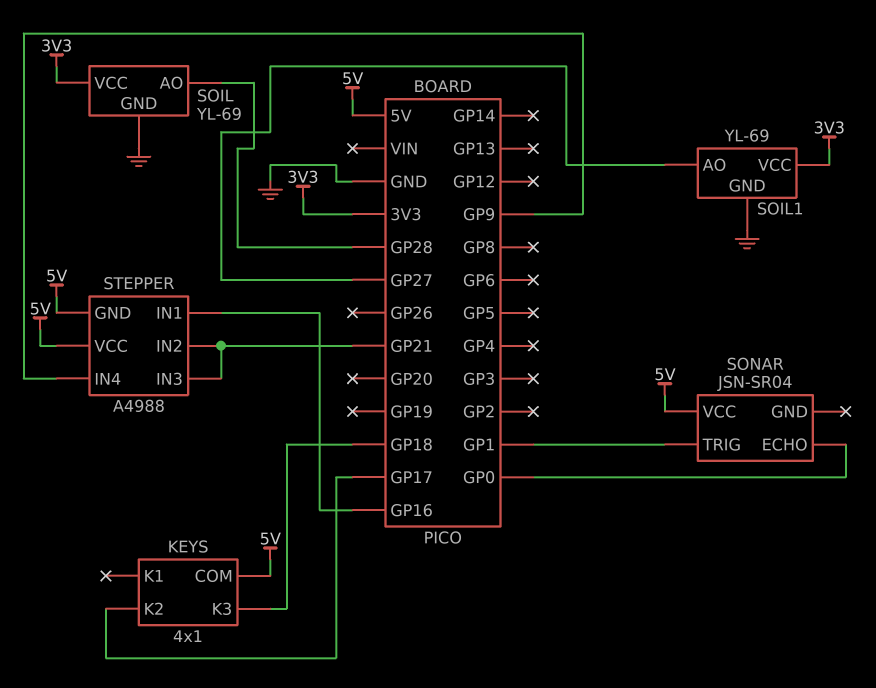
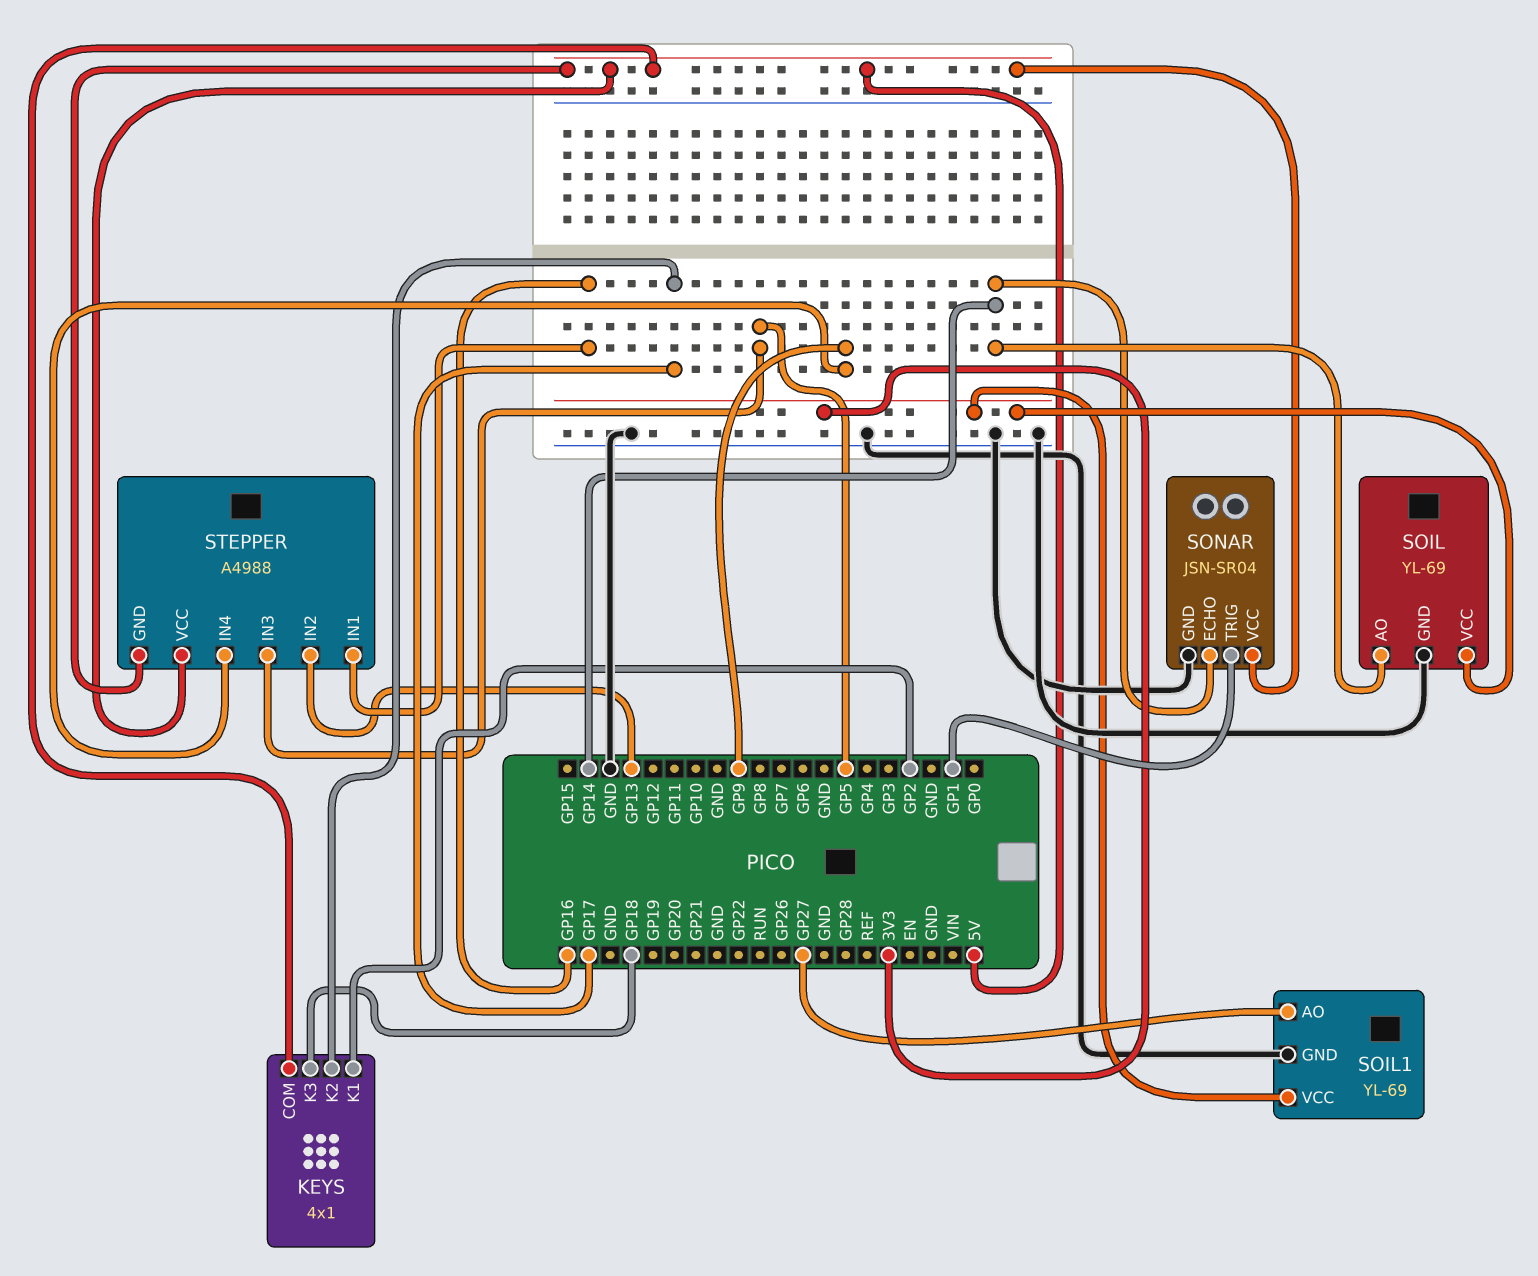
KEYS pin K1: none -> GP2
SOIL pin AO: GP28 -> GP14
SONAR pin ECHO: GP0 -> GP14
SONAR pin GND: none -> GND
STEPPER pin IN2: GP21 -> GP13
STEPPER pin IN3: GP21 -> GP5

